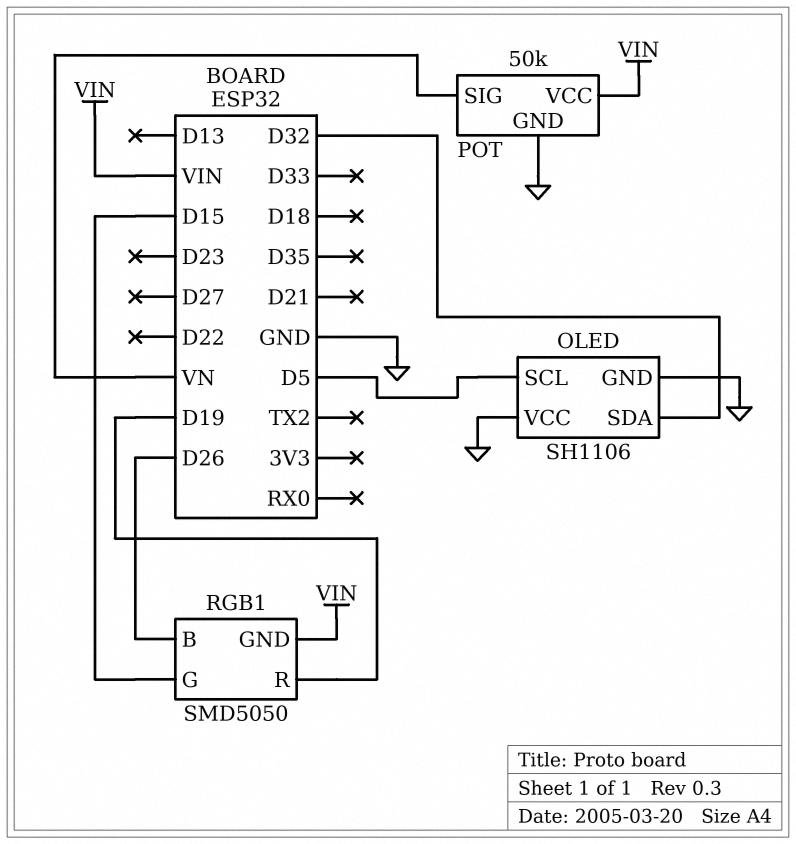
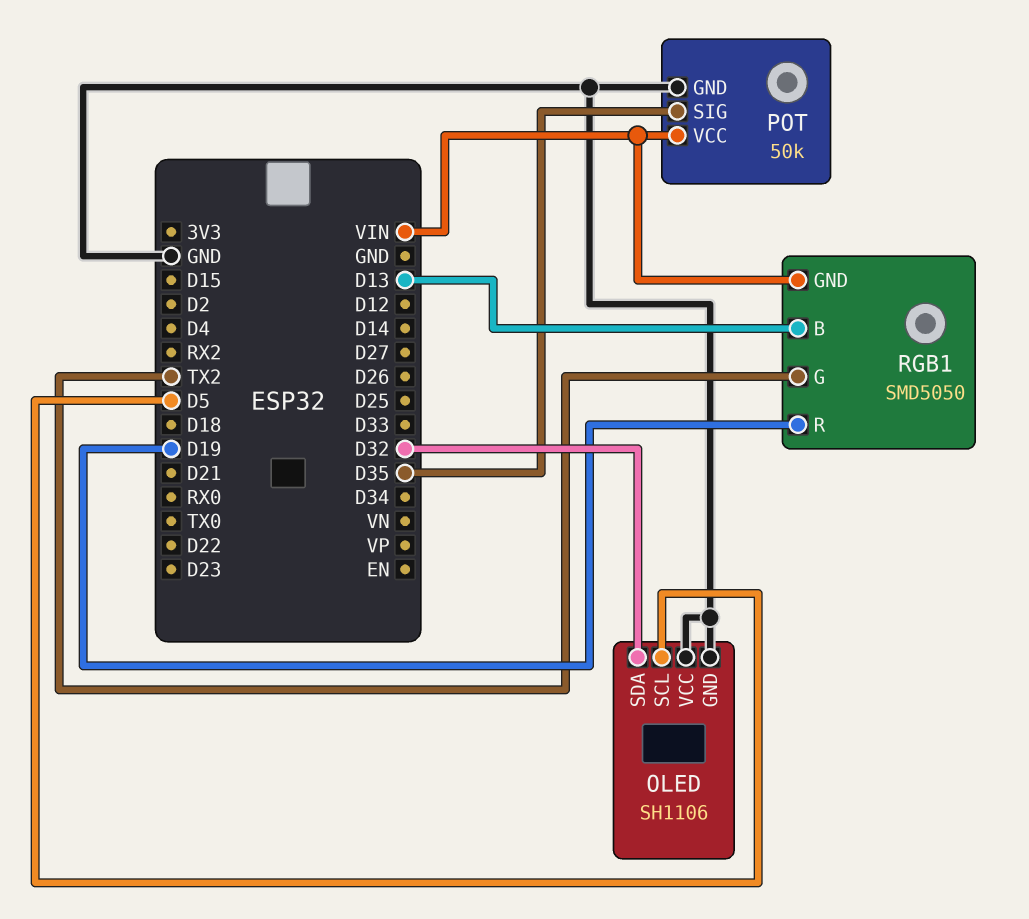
POT pin SIG: VN -> D35
RGB1 pin B: D26 -> D13
RGB1 pin G: D15 -> TX2

